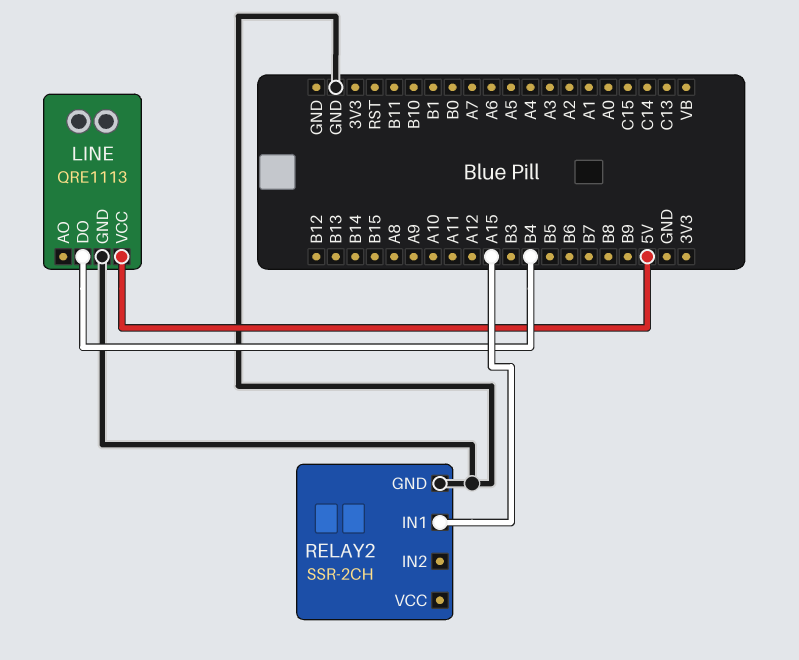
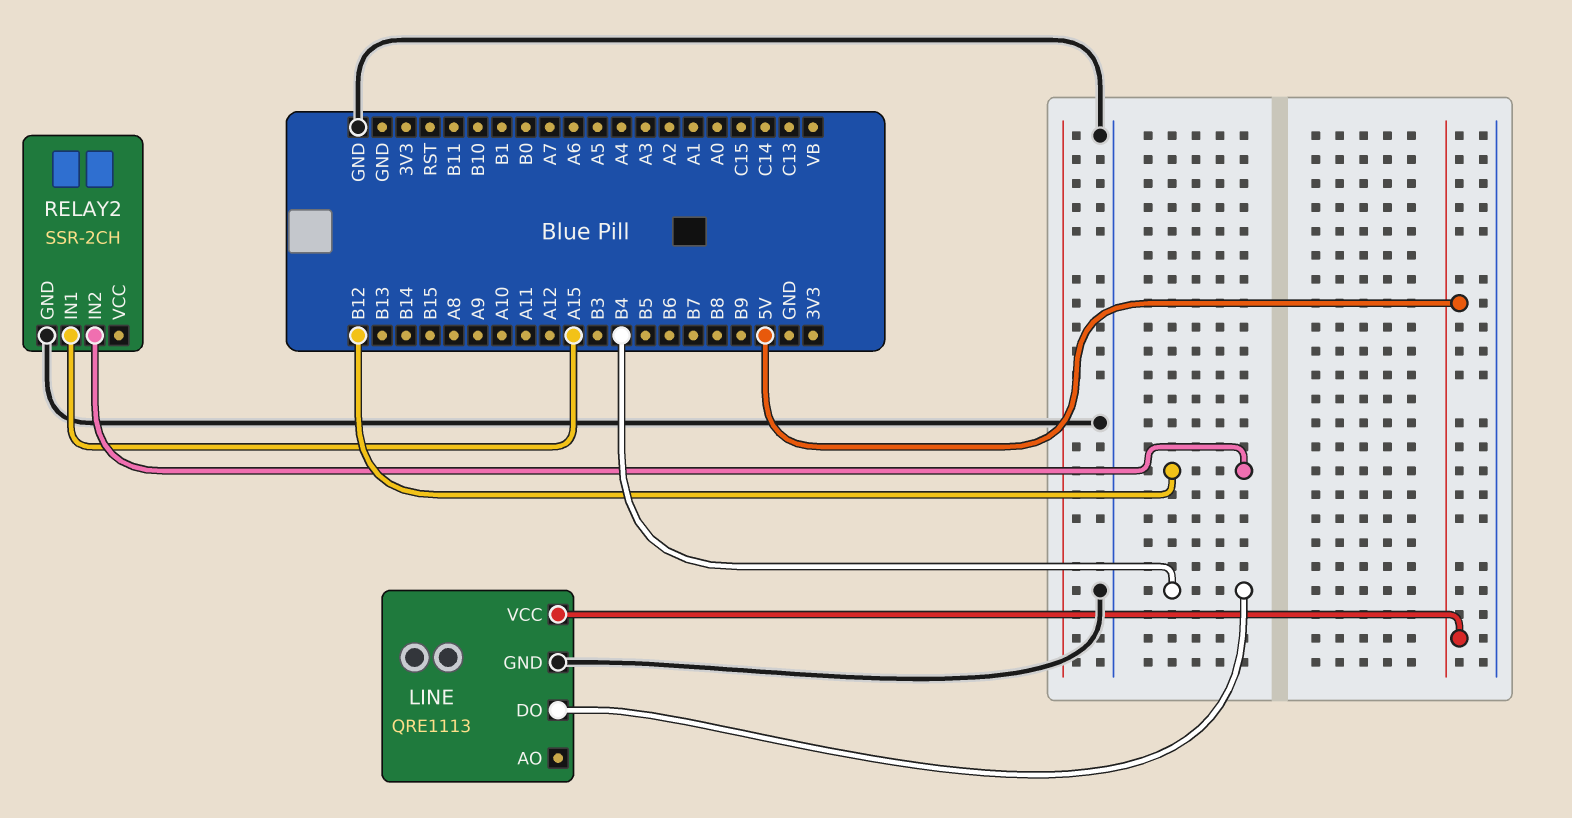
RELAY2 pin IN2: none -> B12

